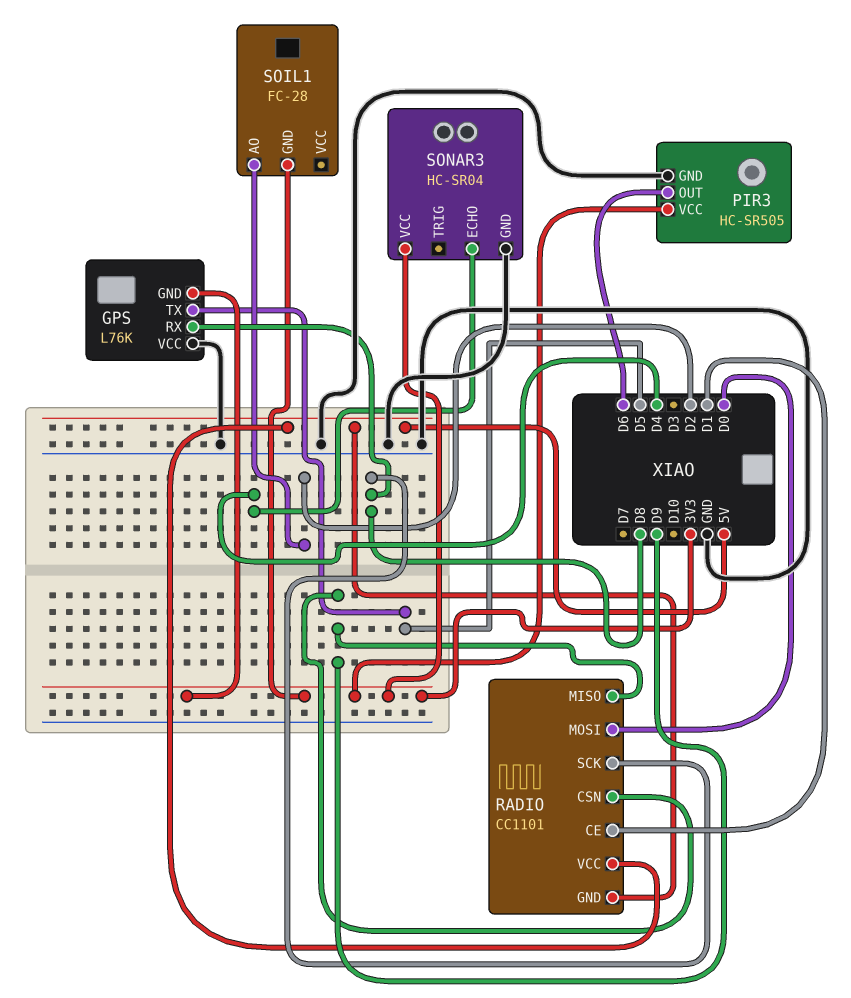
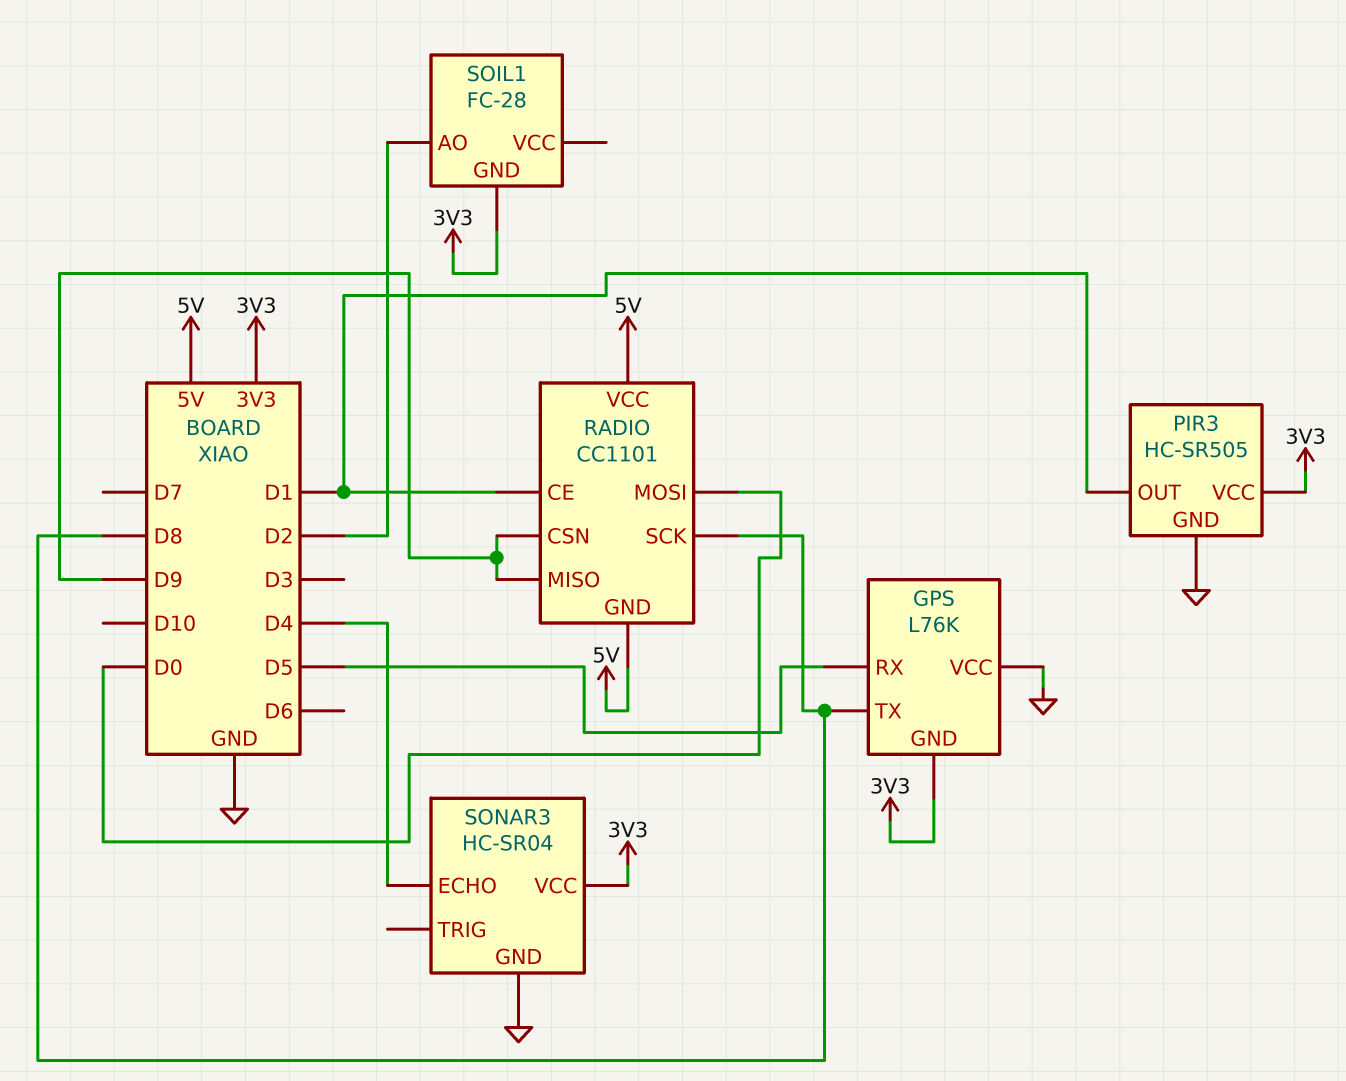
GPS pin RX: D8 -> D5
GPS pin TX: D5 -> D8
PIR3 pin OUT: D6 -> D1

